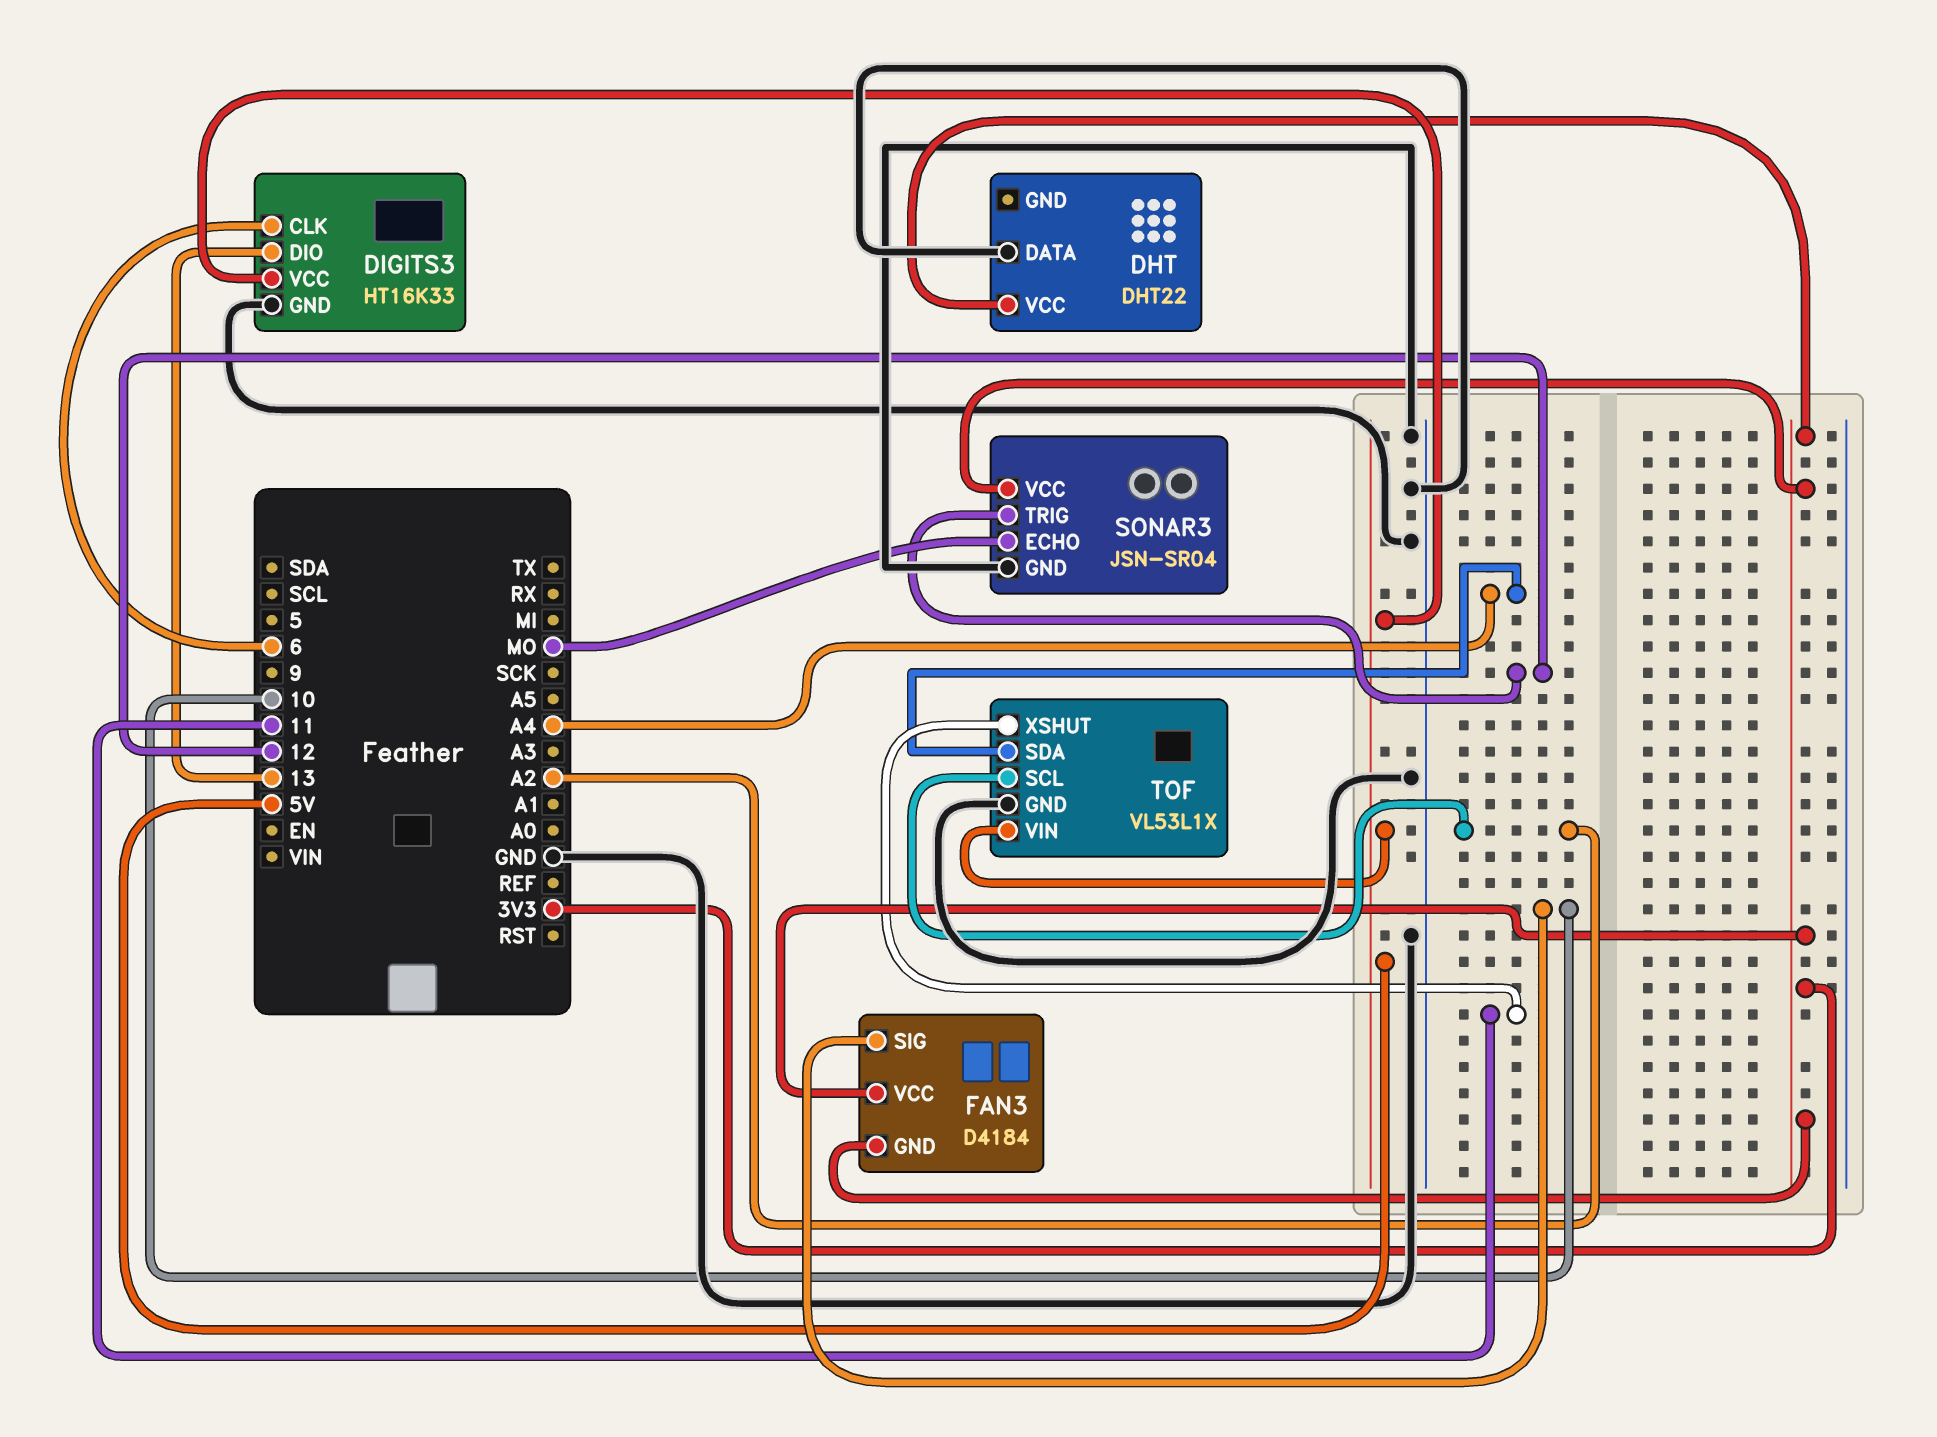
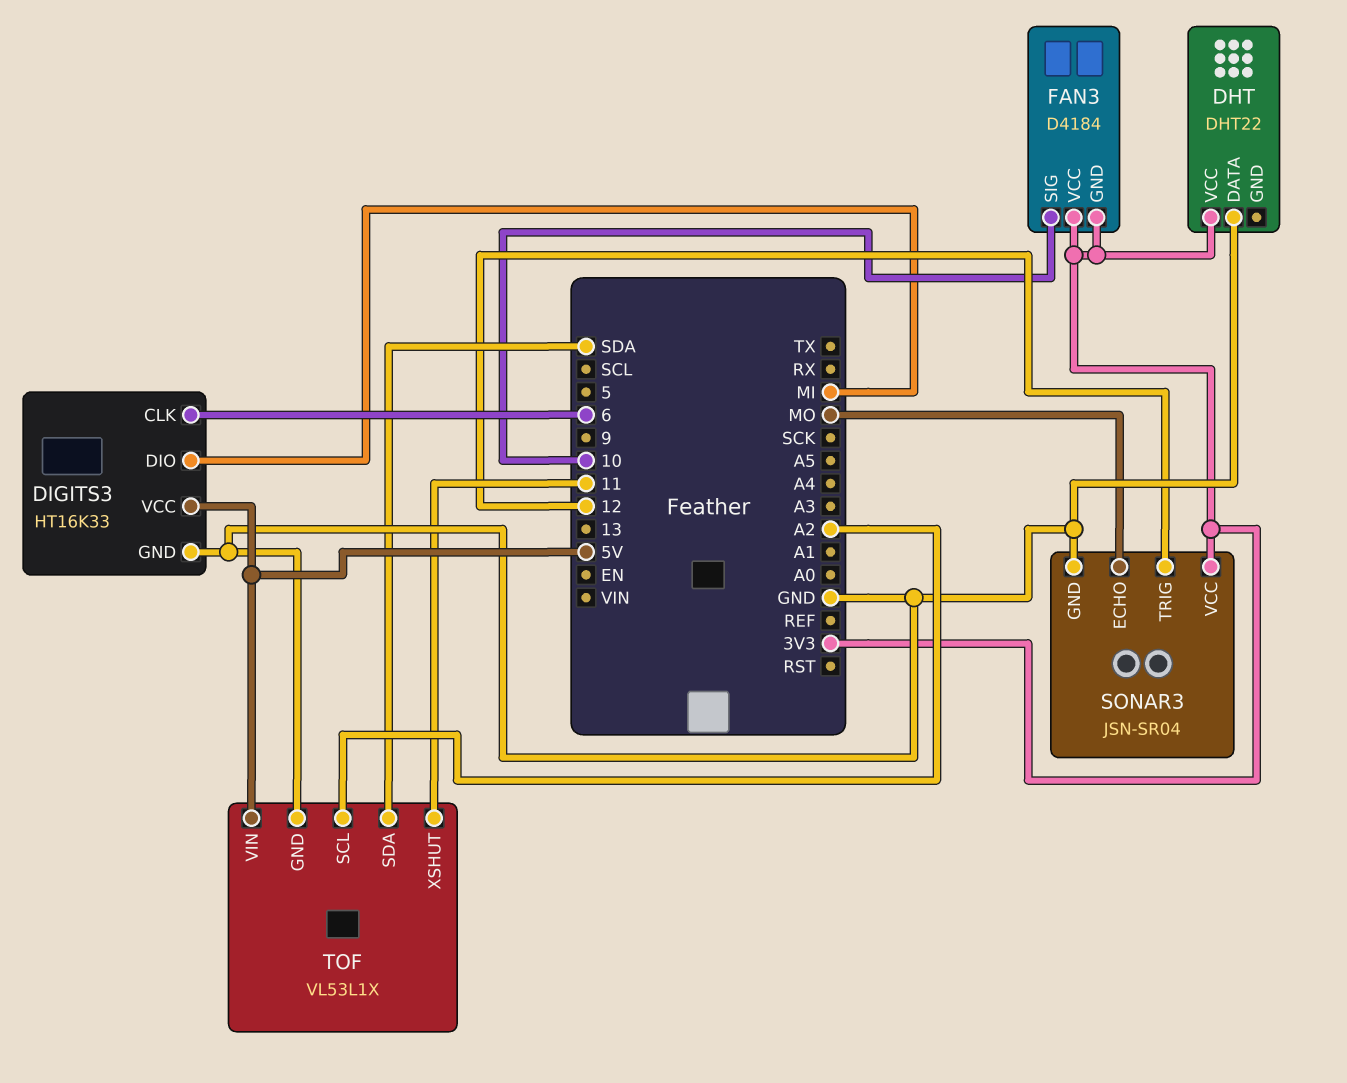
DIGITS3 pin DIO: 13 -> MI
TOF pin SDA: A4 -> SDA

